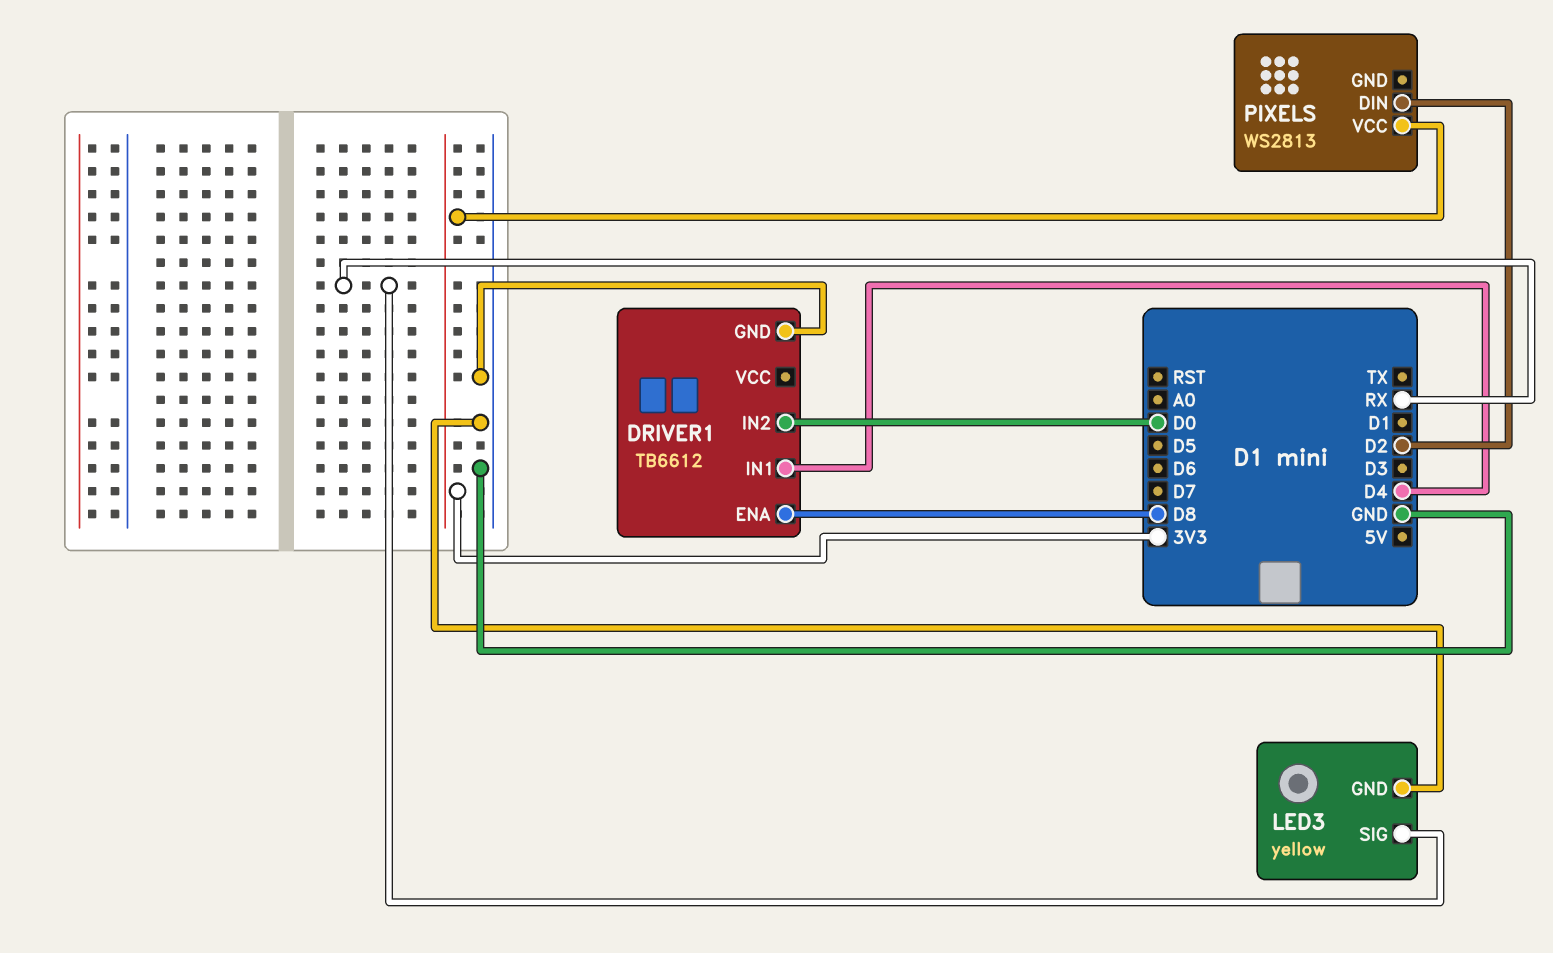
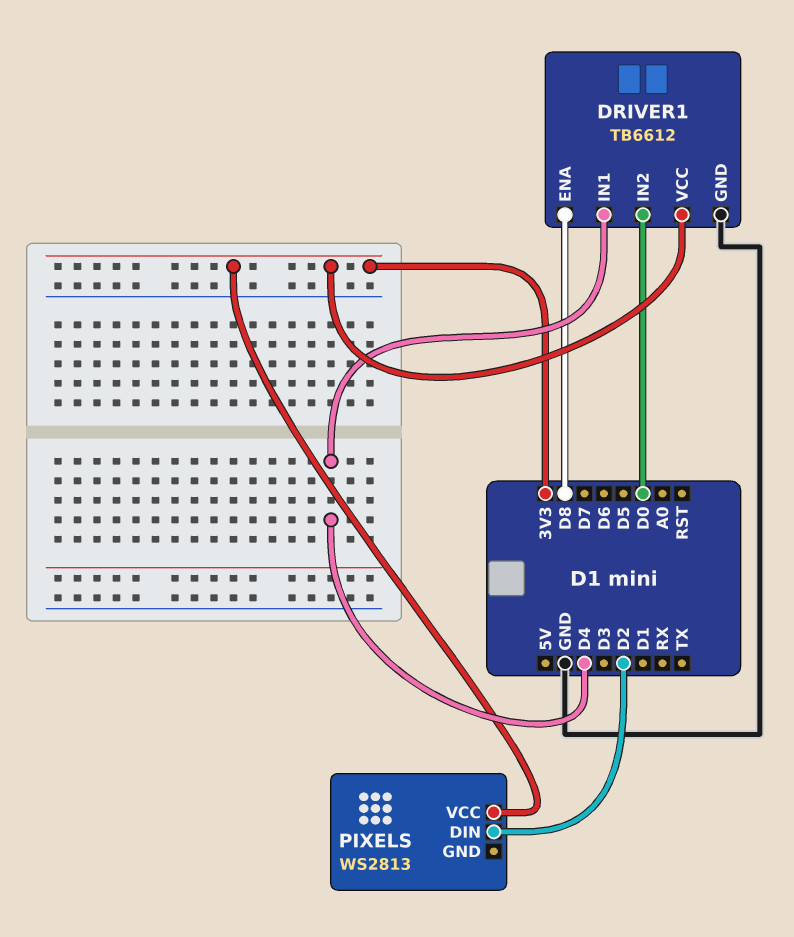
DRIVER1 pin VCC: none -> 3V3
LED3: yellow -> none
LED3 pin GND: GND -> none
LED3 pin SIG: RX -> none

